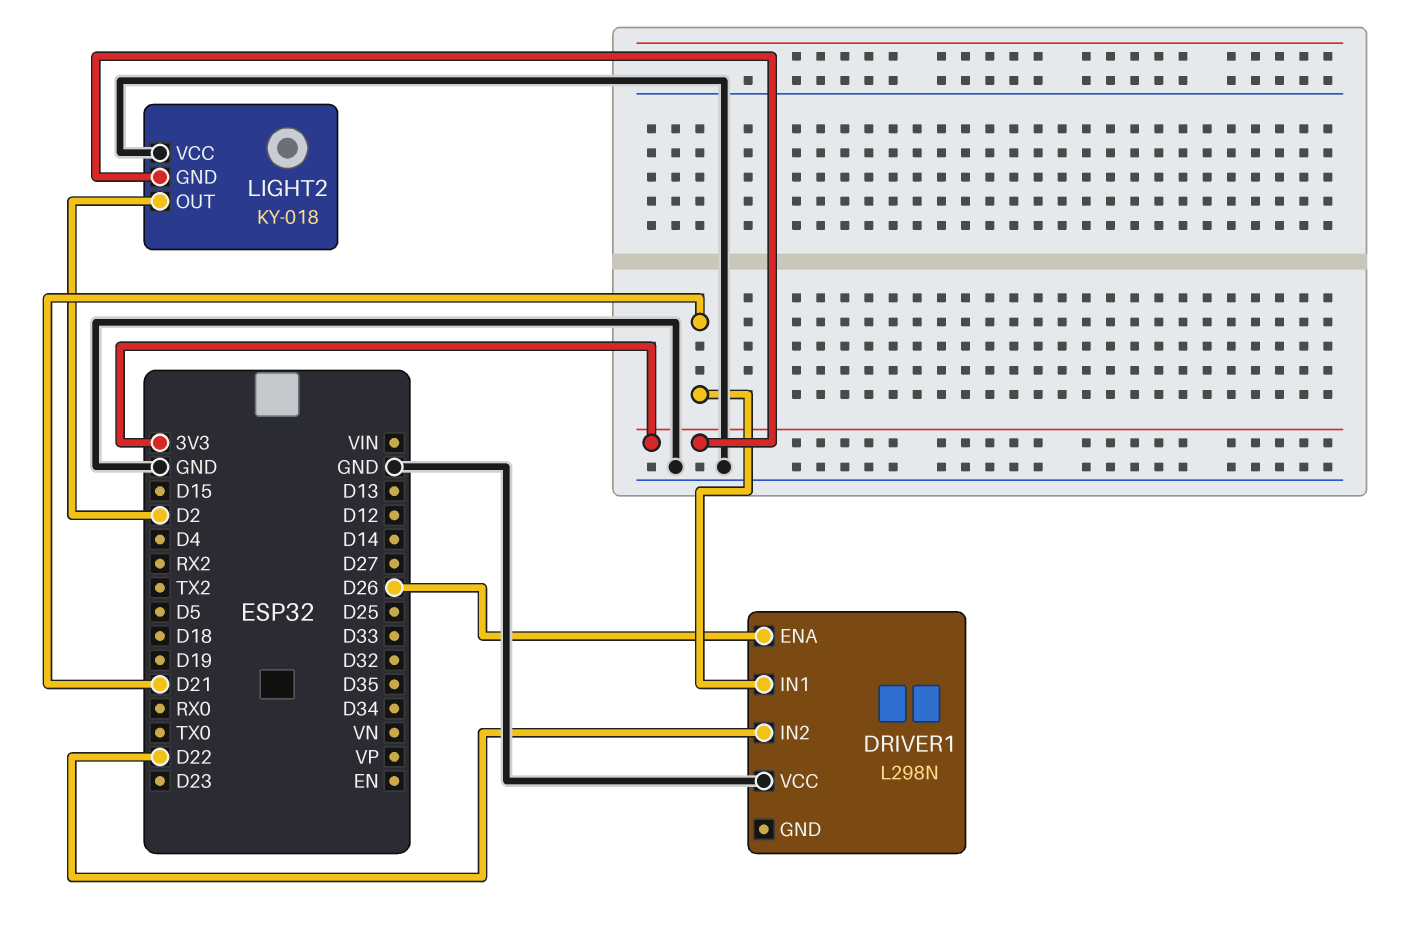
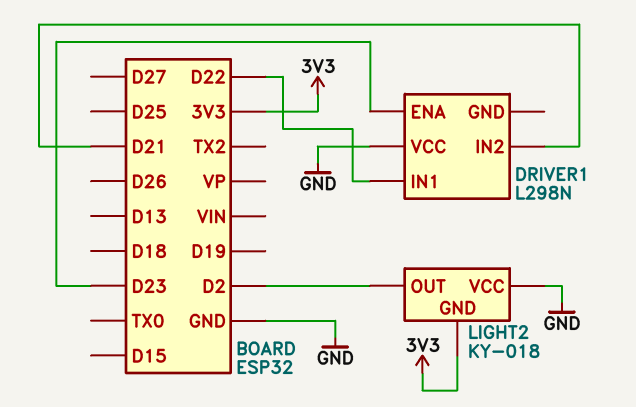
DRIVER1 pin ENA: D26 -> D23
DRIVER1 pin IN1: D21 -> D22
DRIVER1 pin IN2: D22 -> D21

